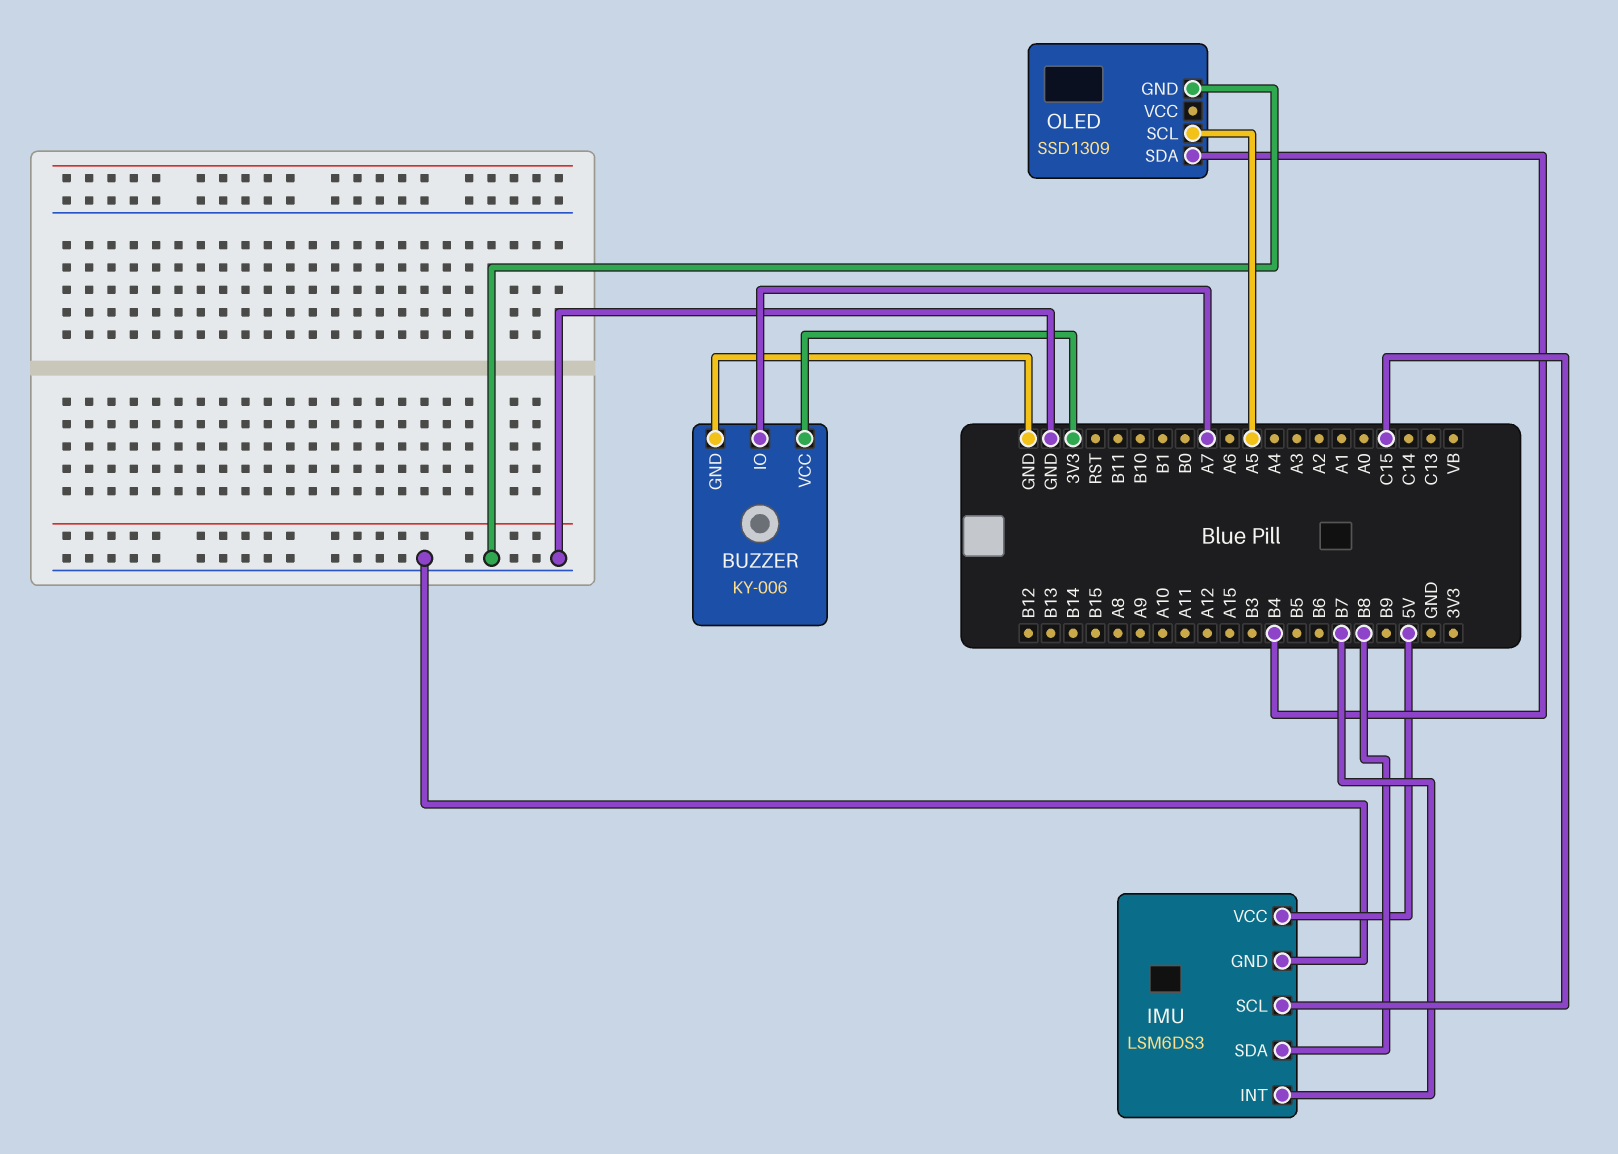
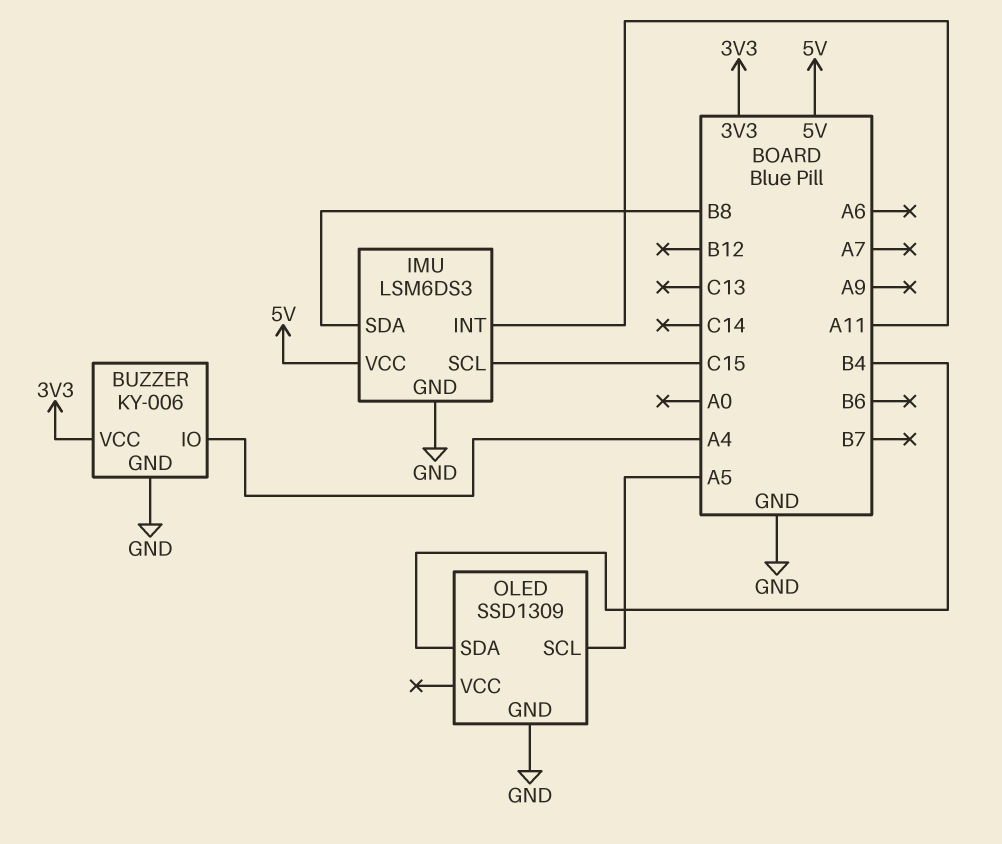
BUZZER pin IO: A7 -> A4
IMU pin INT: B7 -> A11

